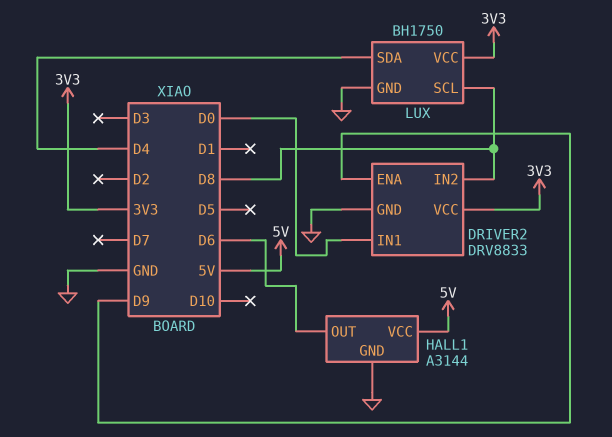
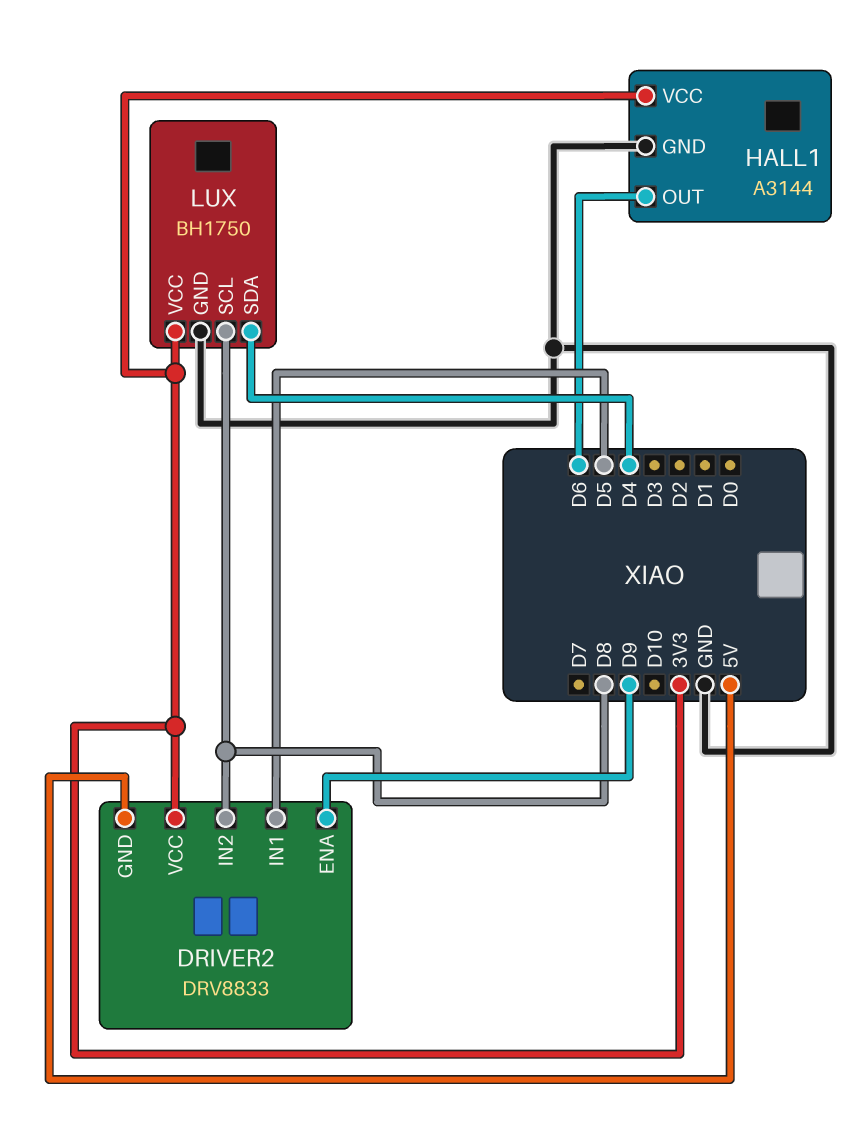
DRIVER2 pin GND: GND -> 5V
DRIVER2 pin IN1: D0 -> D5
HALL1 pin VCC: 5V -> 3V3

